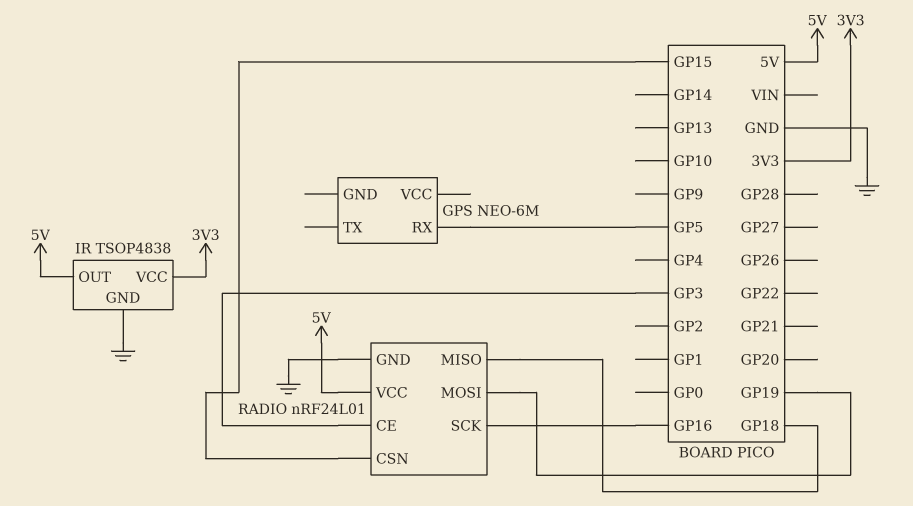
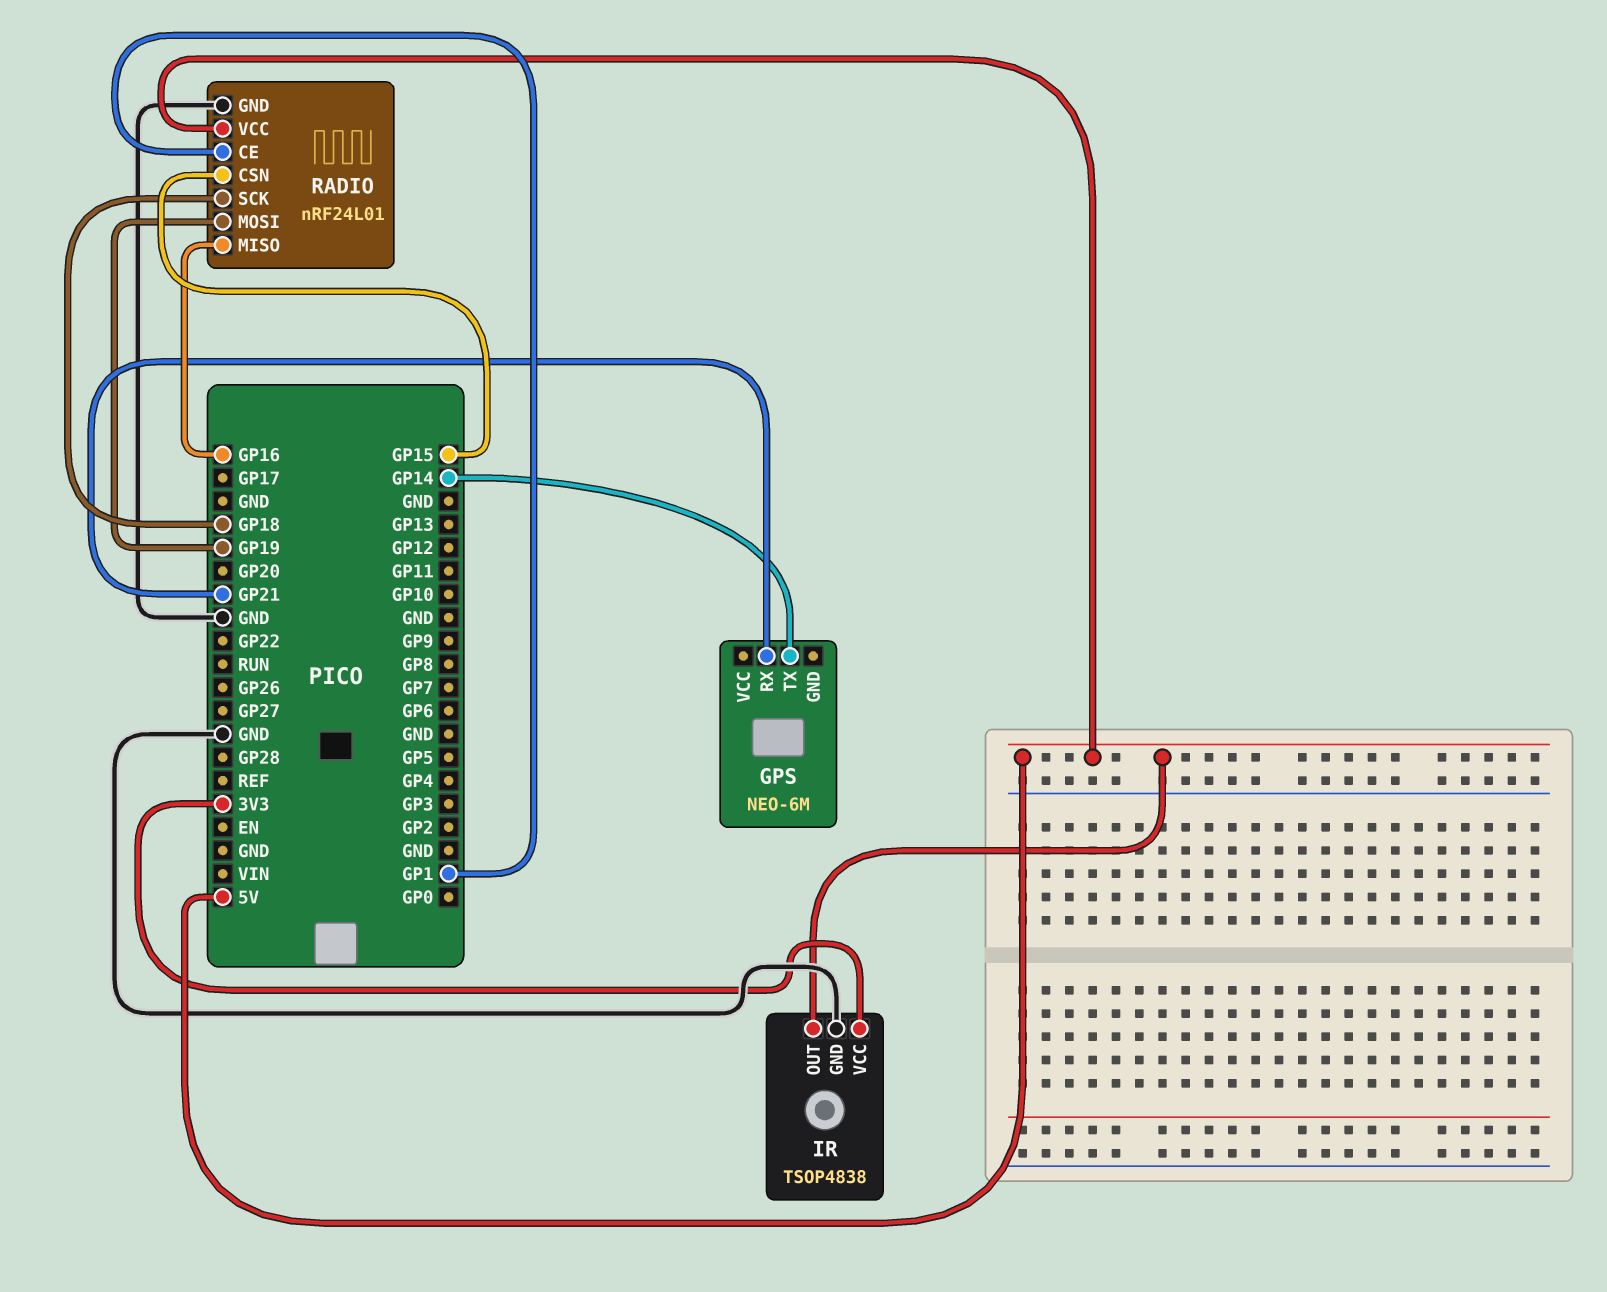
GPS pin RX: GP5 -> GP21
GPS pin TX: none -> GP14
RADIO pin CE: GP3 -> GP1
RADIO pin MISO: GP18 -> GP16
RADIO pin SCK: GP16 -> GP18

